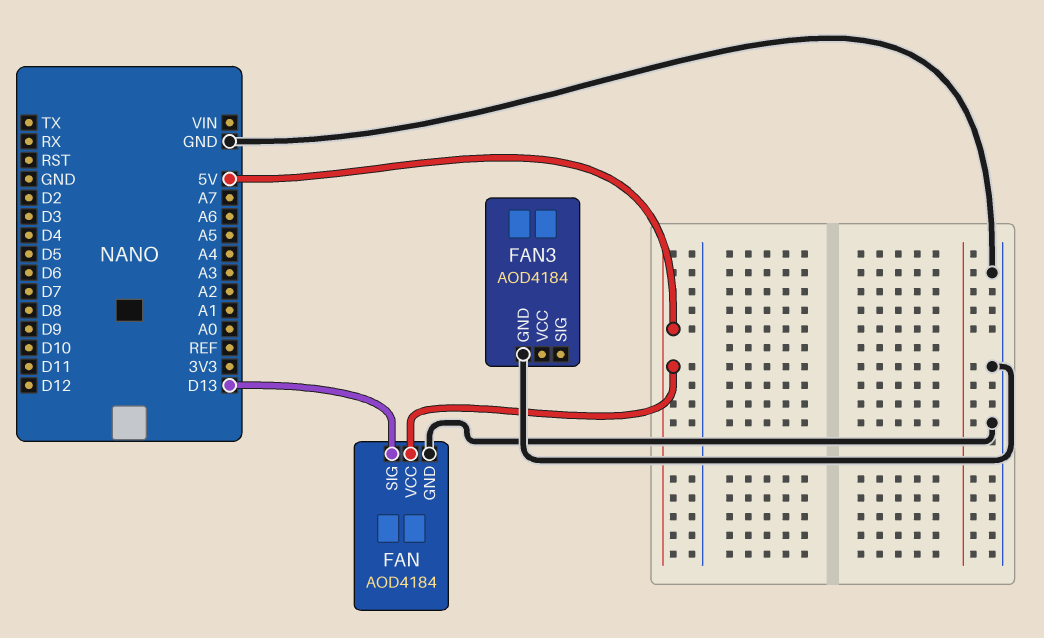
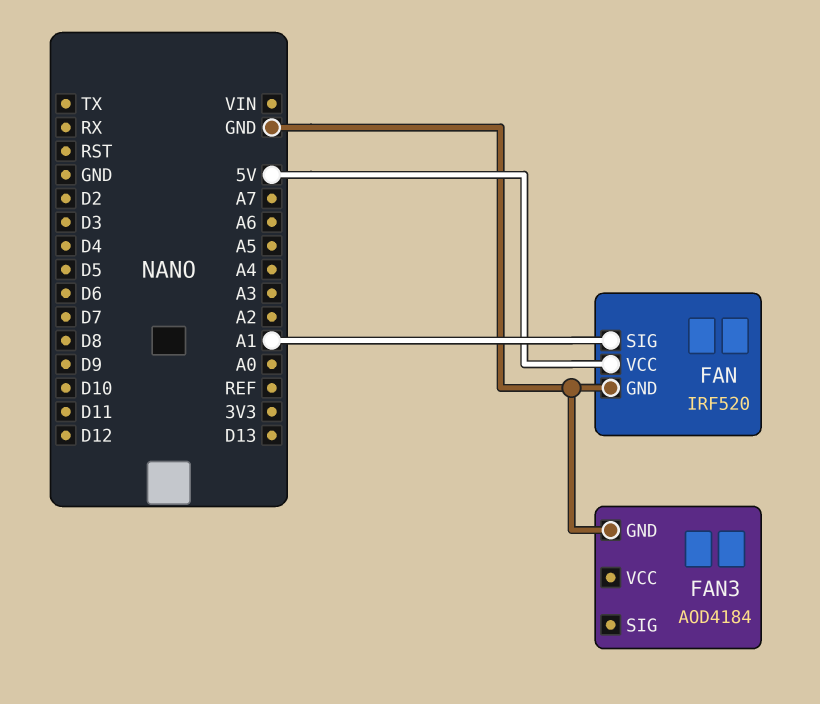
FAN: AOD4184 -> IRF520
FAN pin SIG: D13 -> A1

